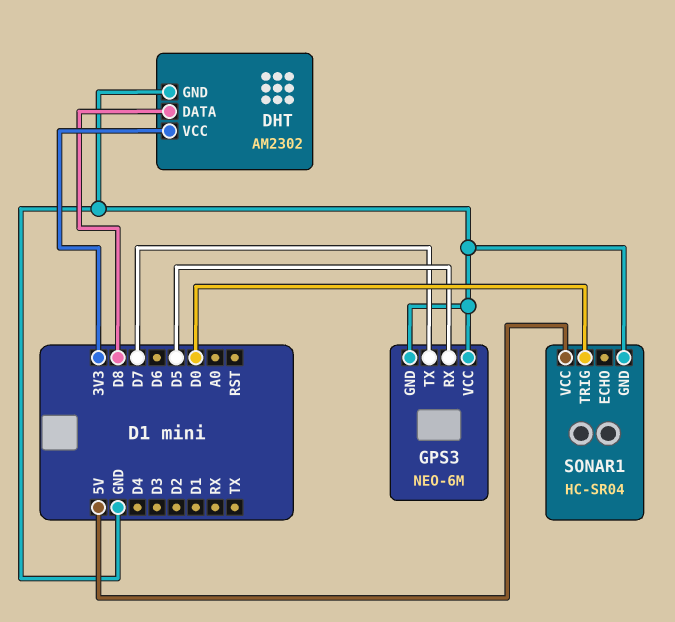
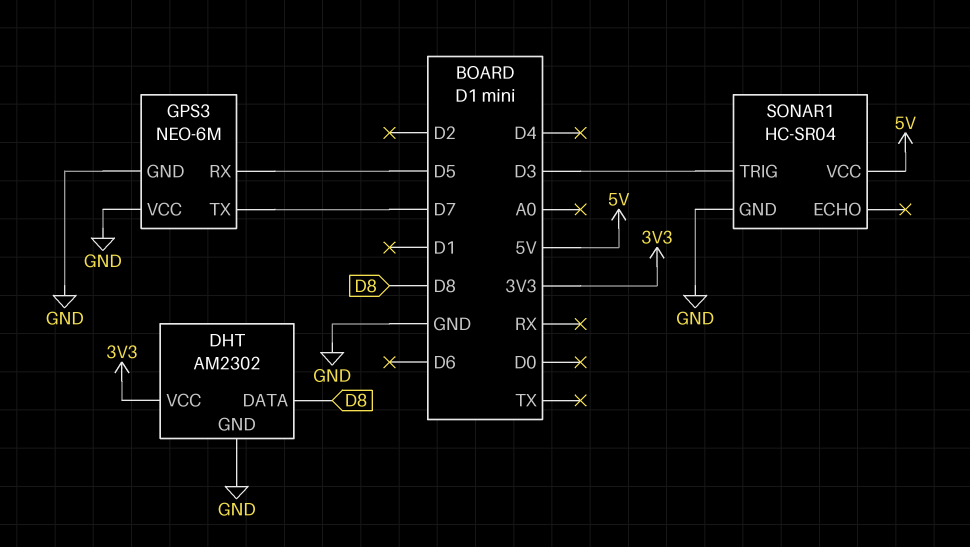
SONAR1 pin TRIG: D0 -> D3

